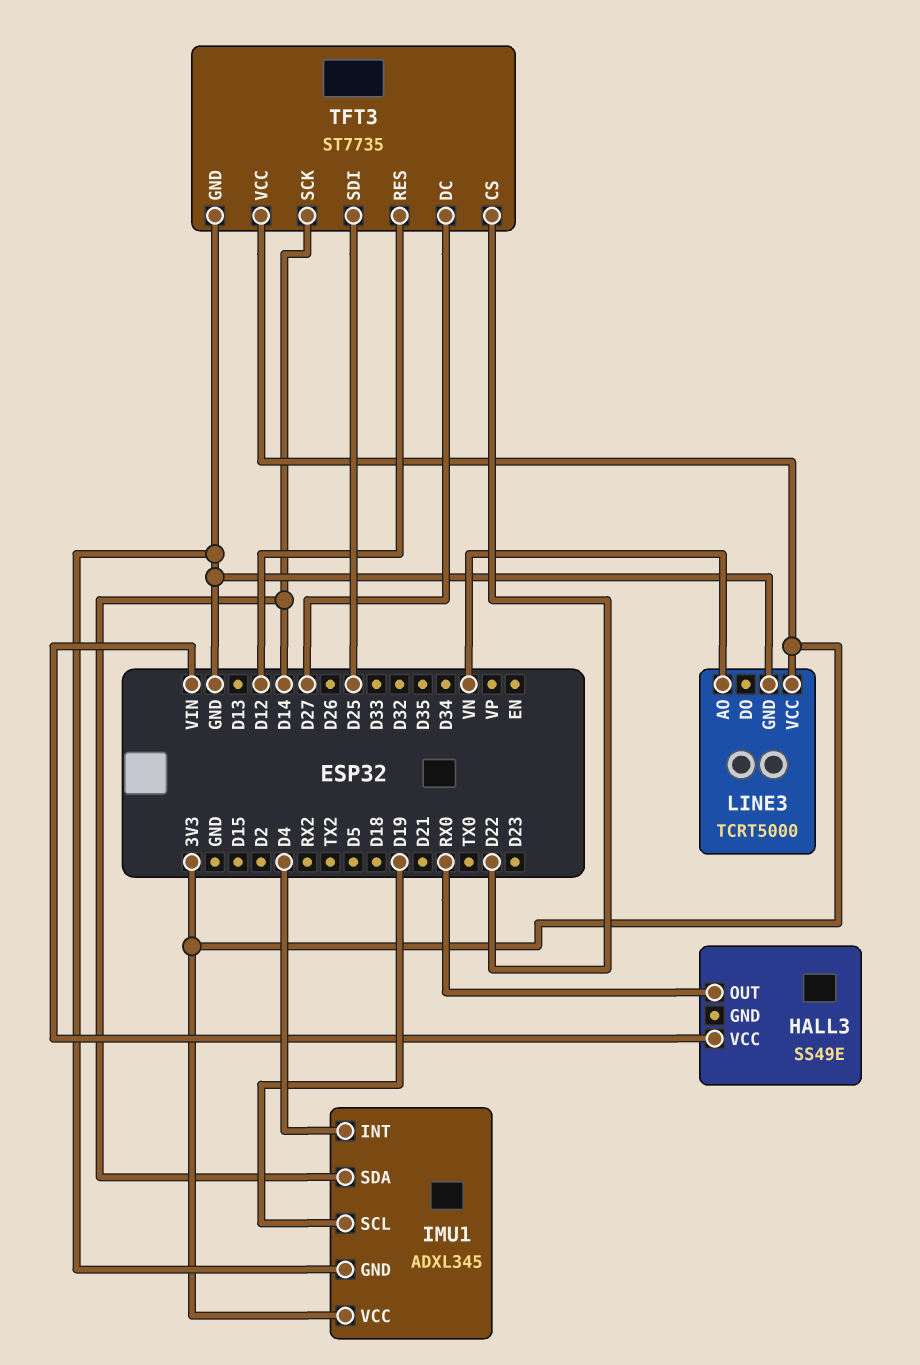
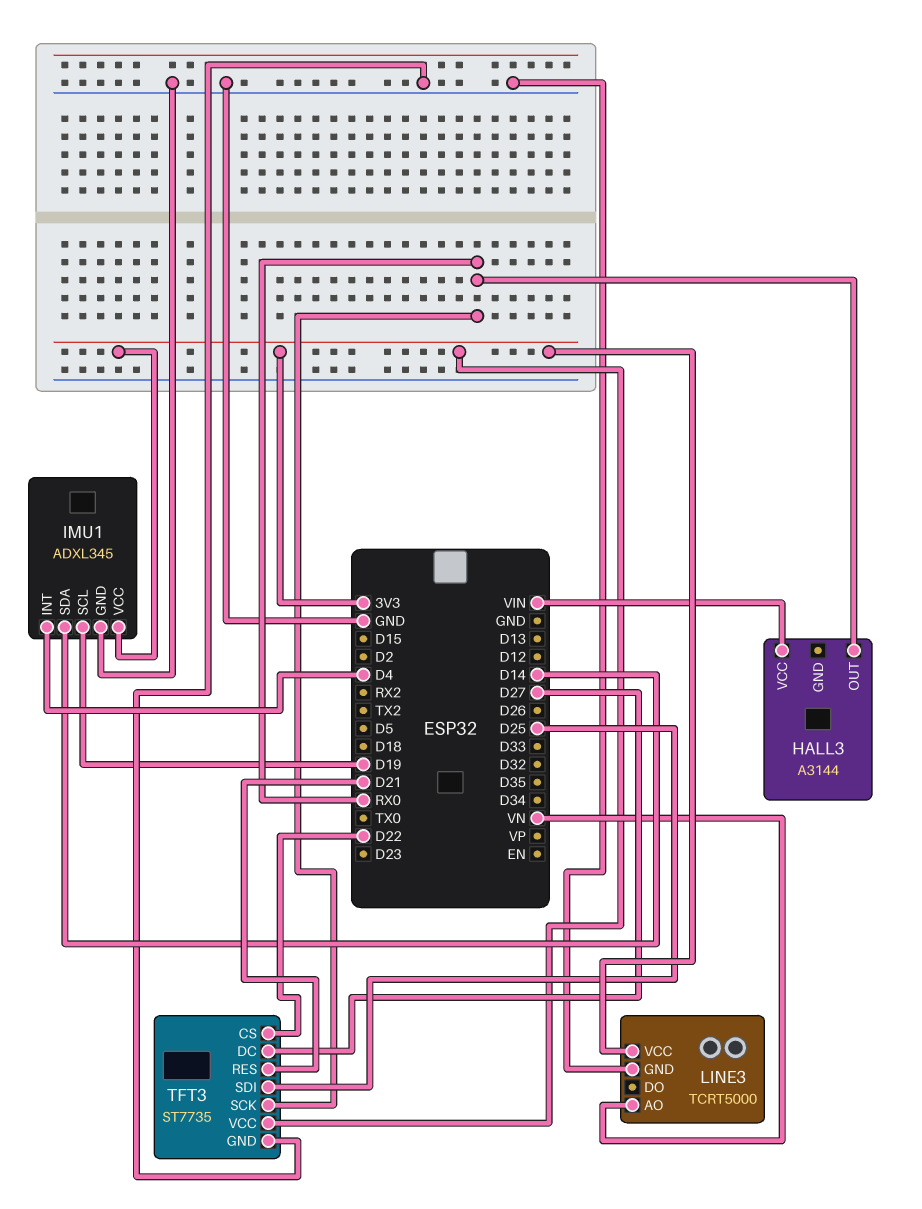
HALL3: SS49E -> A3144
TFT3 pin RES: D12 -> D21
TFT3 pin SCK: D14 -> RX0

